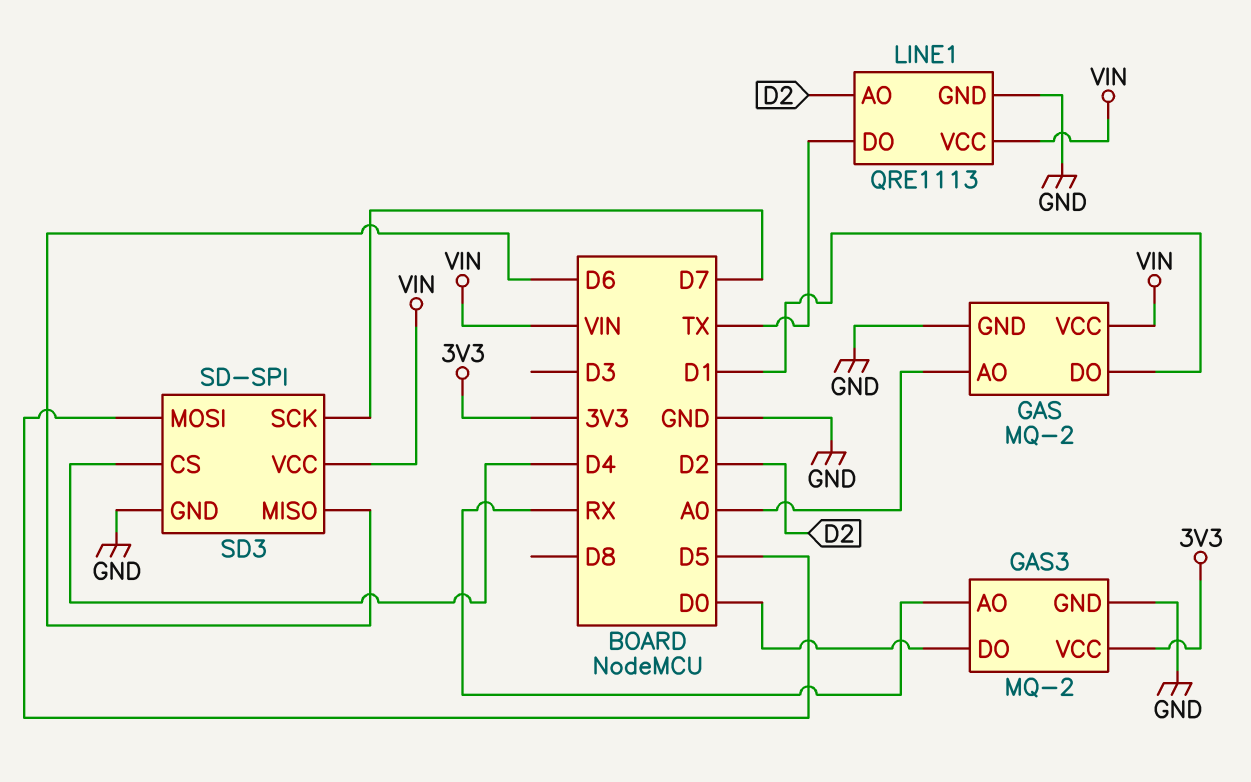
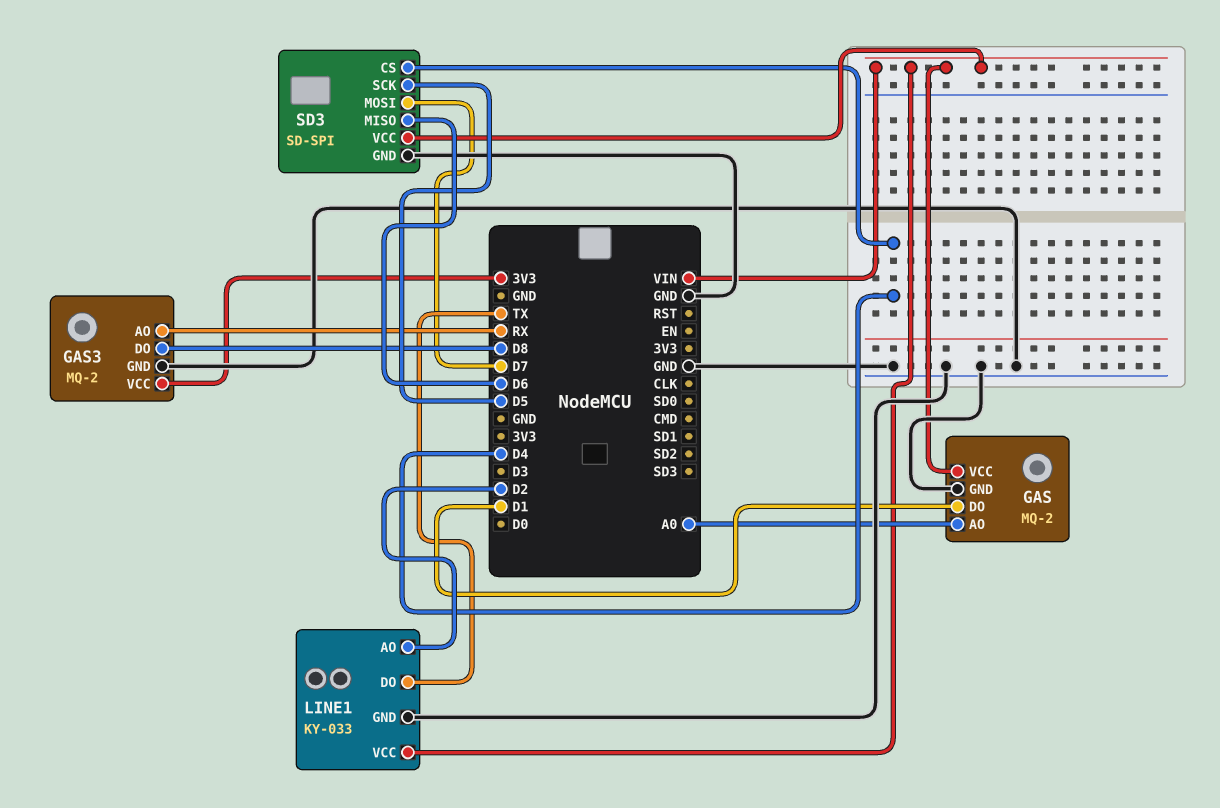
GAS3 pin DO: D0 -> D8
LINE1: QRE1113 -> KY-033
SD3 pin MOSI: D5 -> D7
SD3 pin SCK: D7 -> D5

